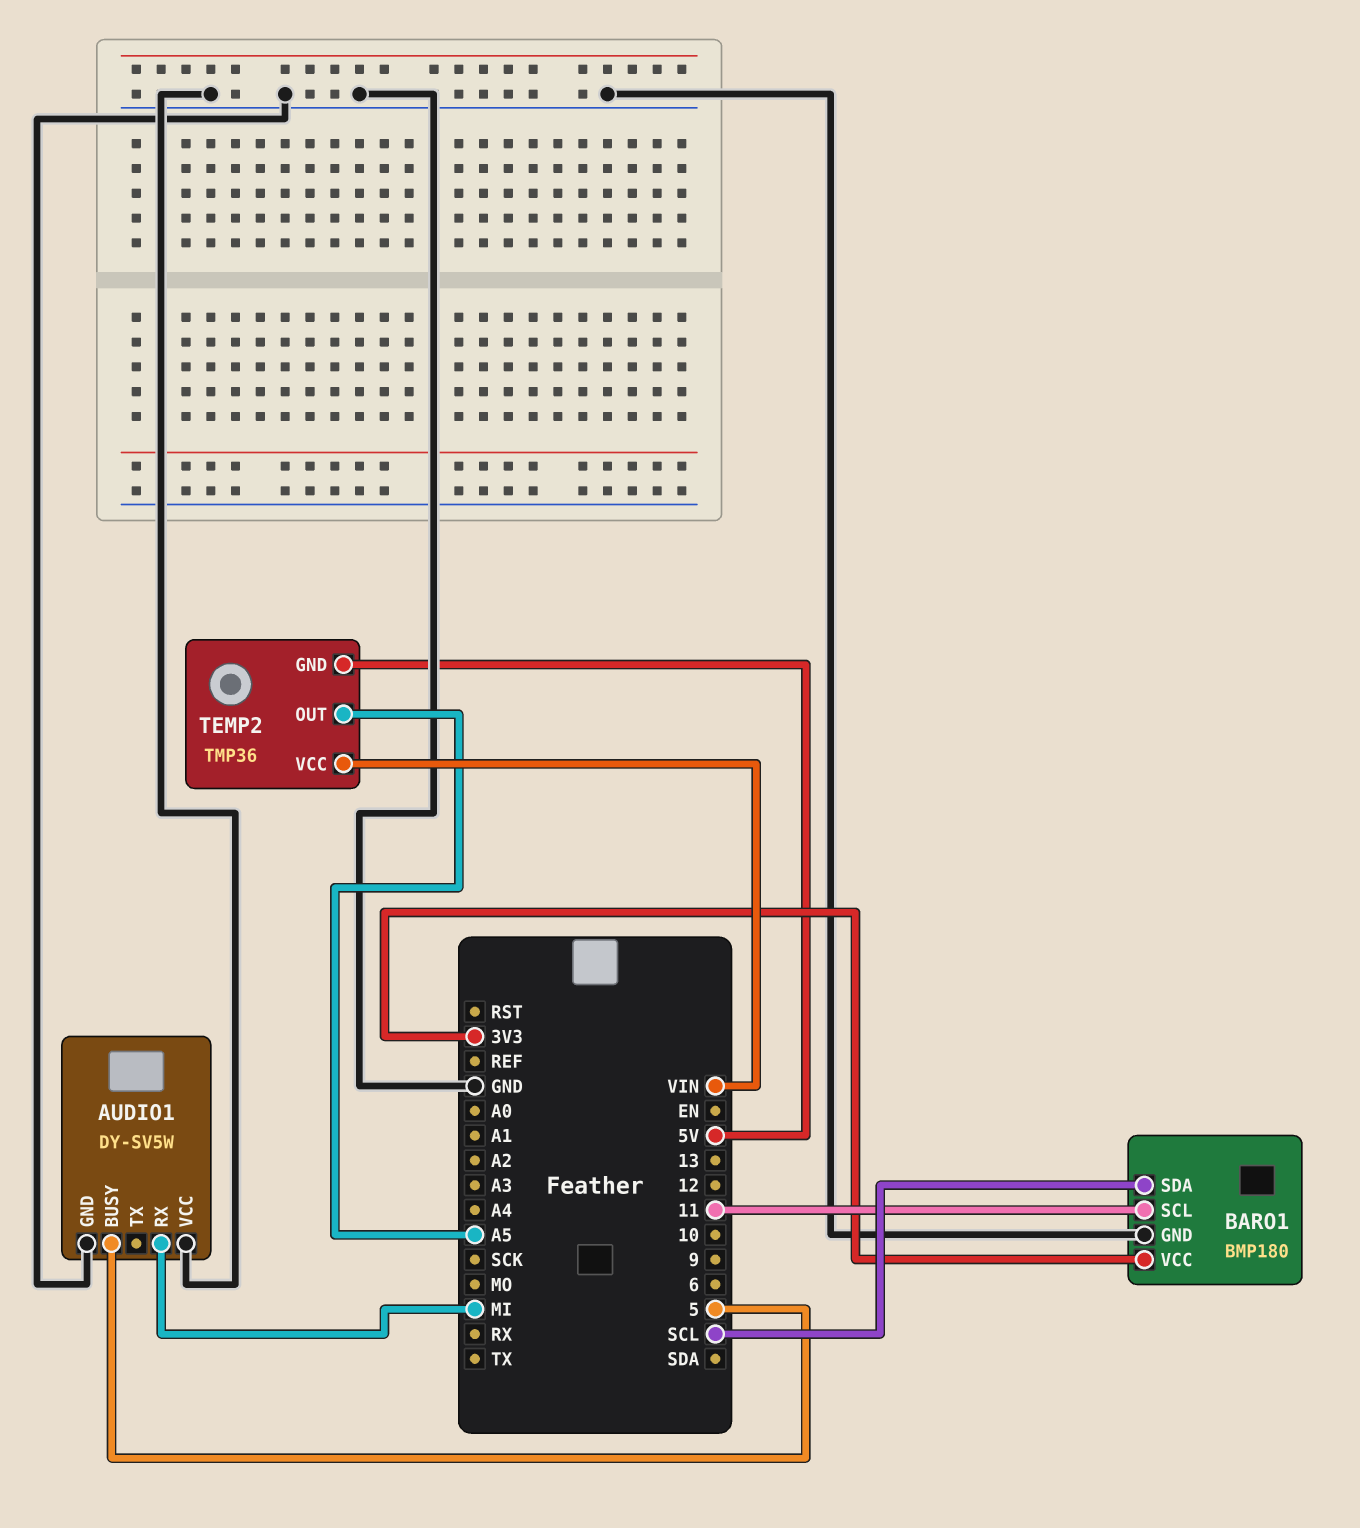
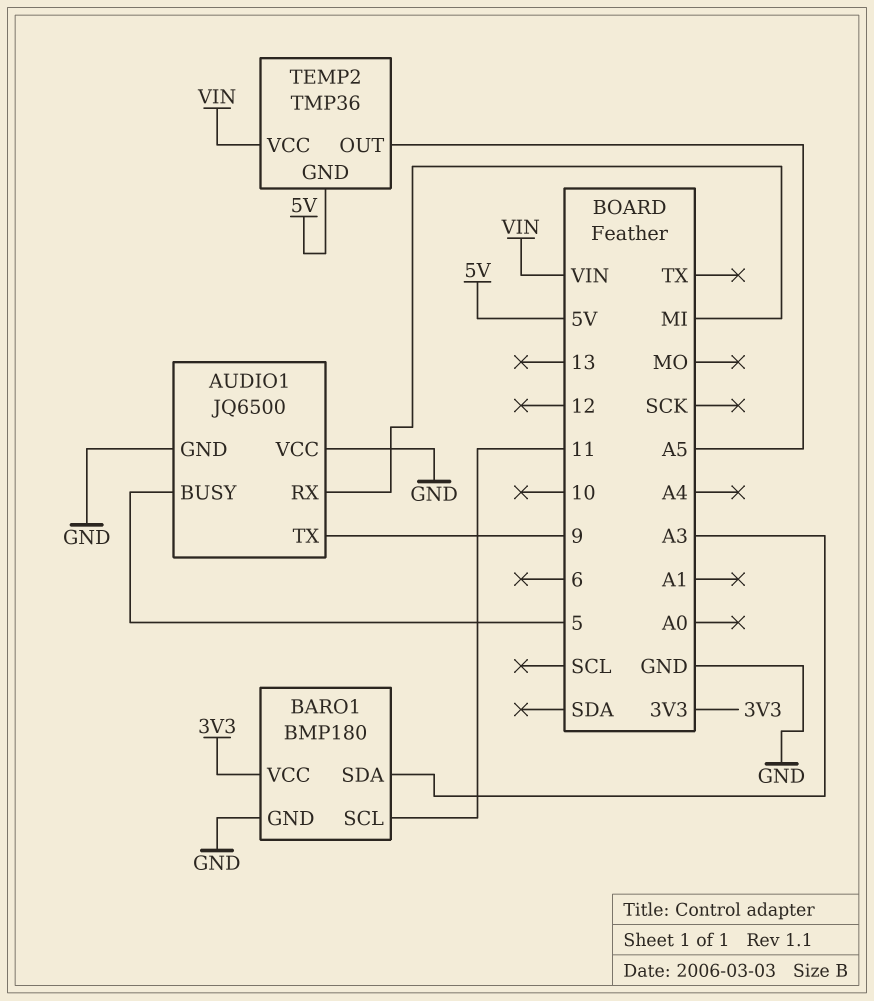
AUDIO1: DY-SV5W -> JQ6500
AUDIO1 pin TX: none -> 9
BARO1 pin SDA: SCL -> A3

